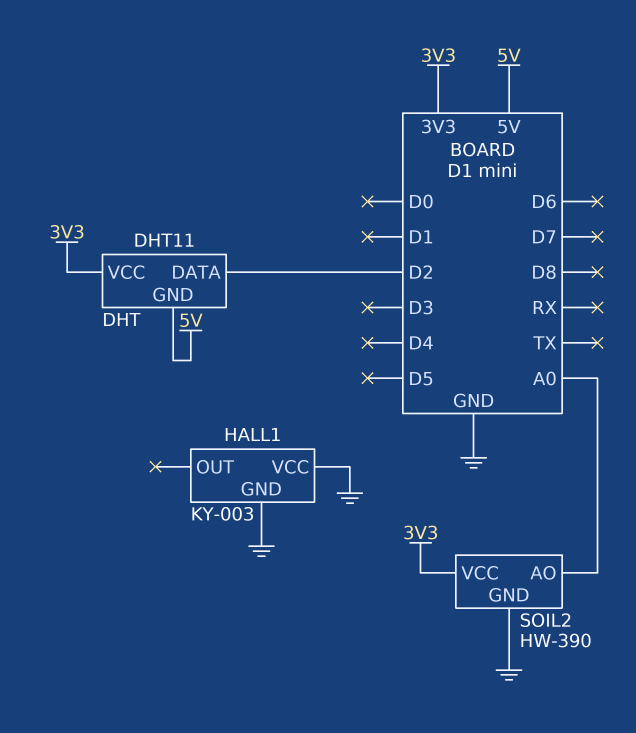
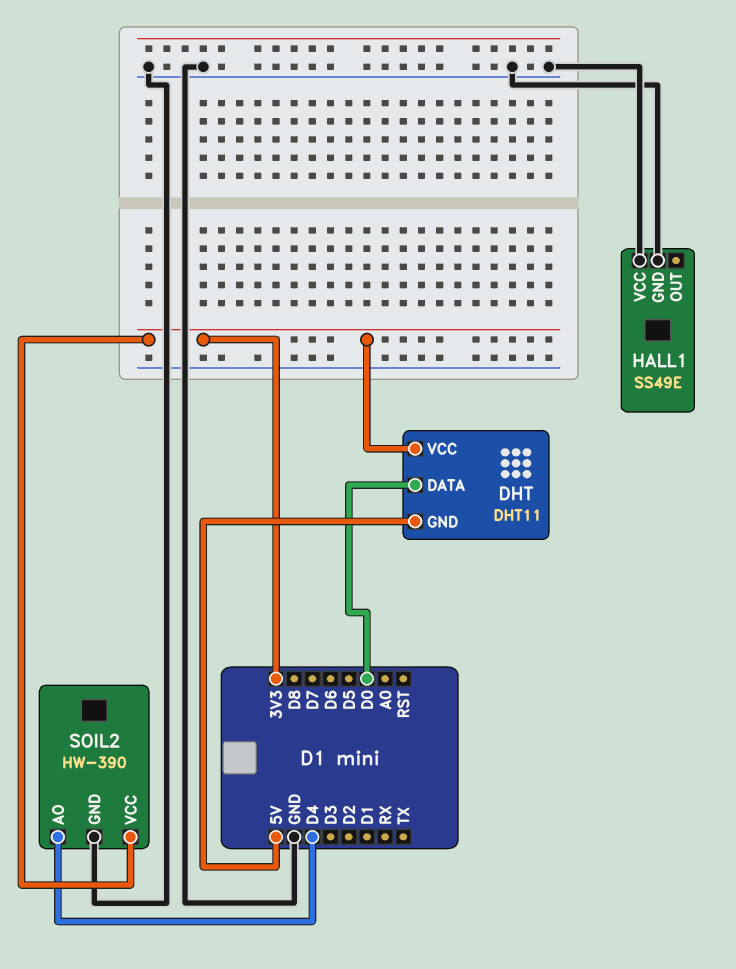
DHT pin DATA: D2 -> D0
HALL1: KY-003 -> SS49E
SOIL2 pin AO: A0 -> D4

